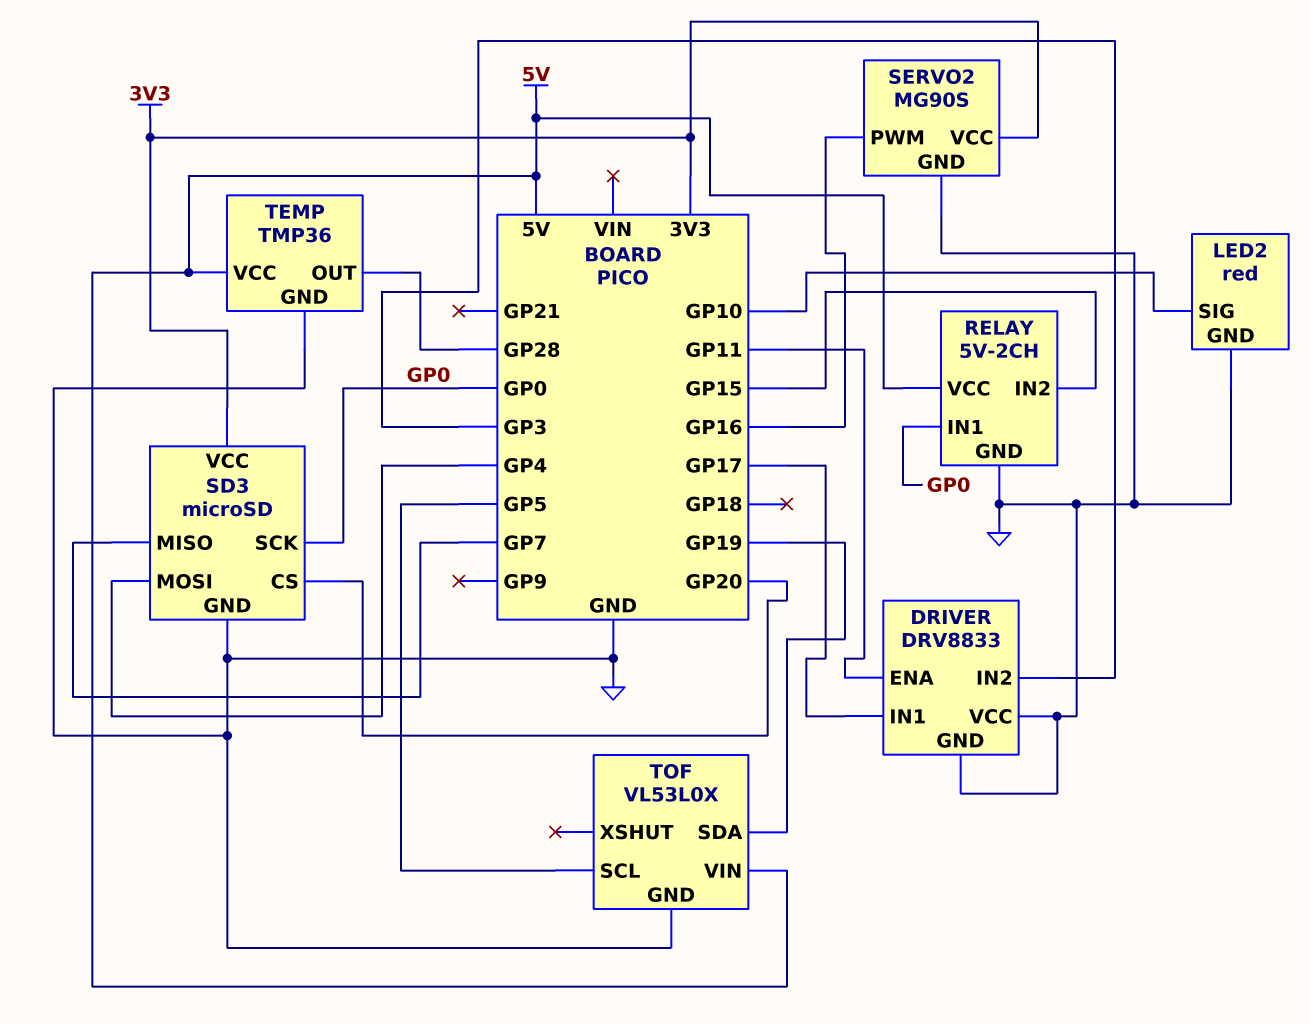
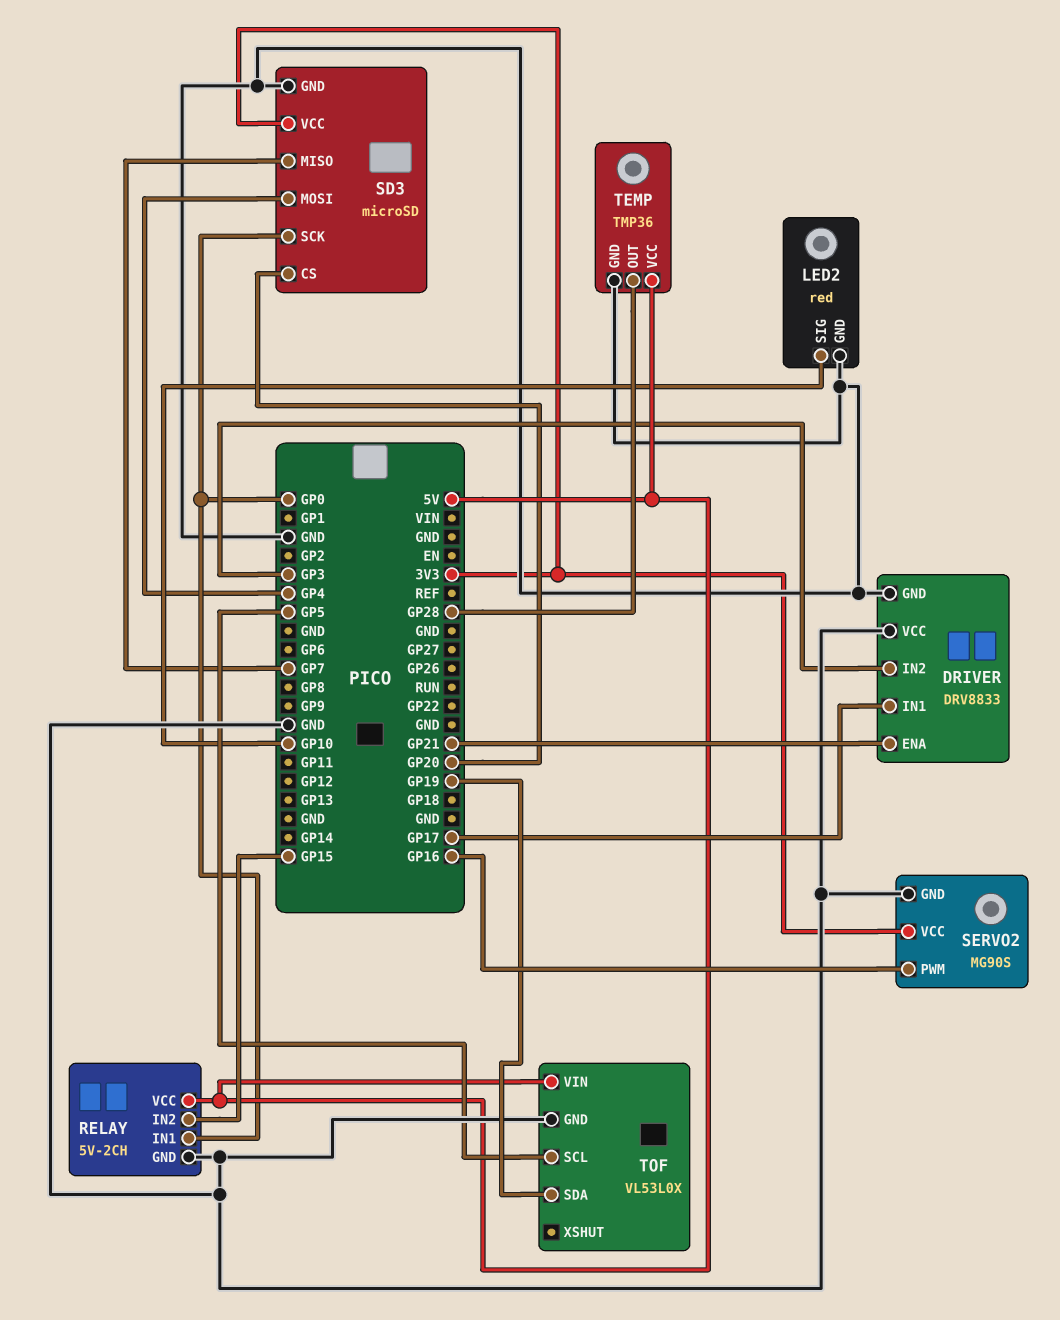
DRIVER pin ENA: GP11 -> GP21

